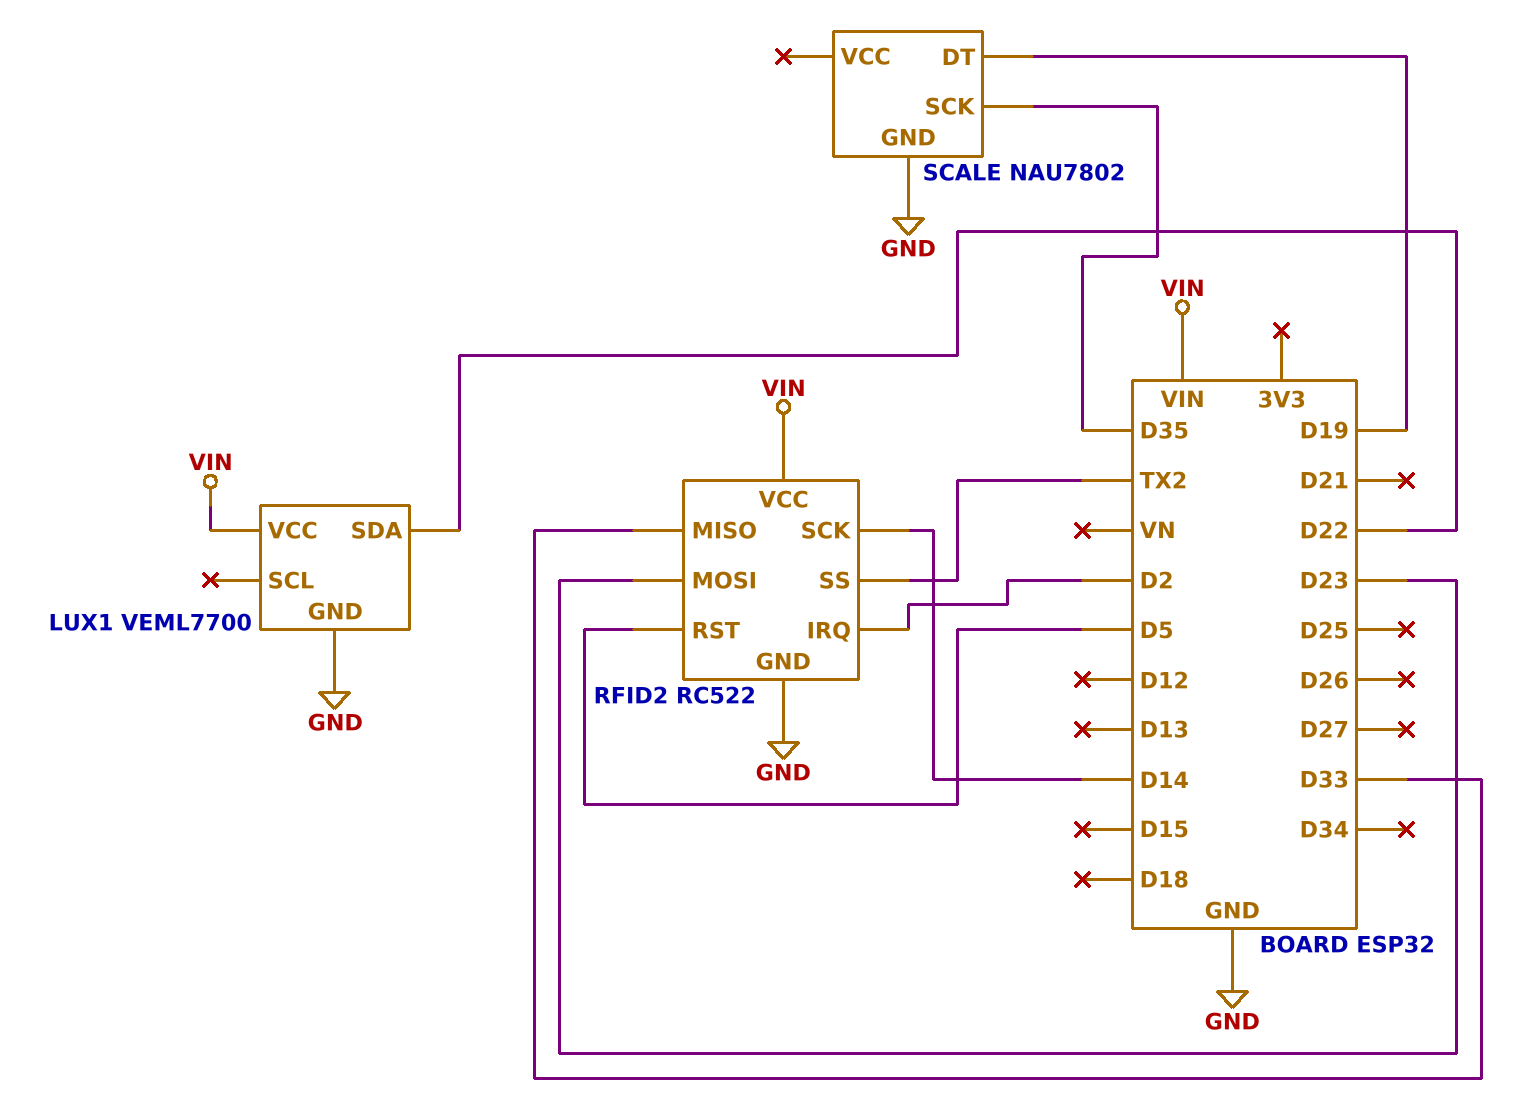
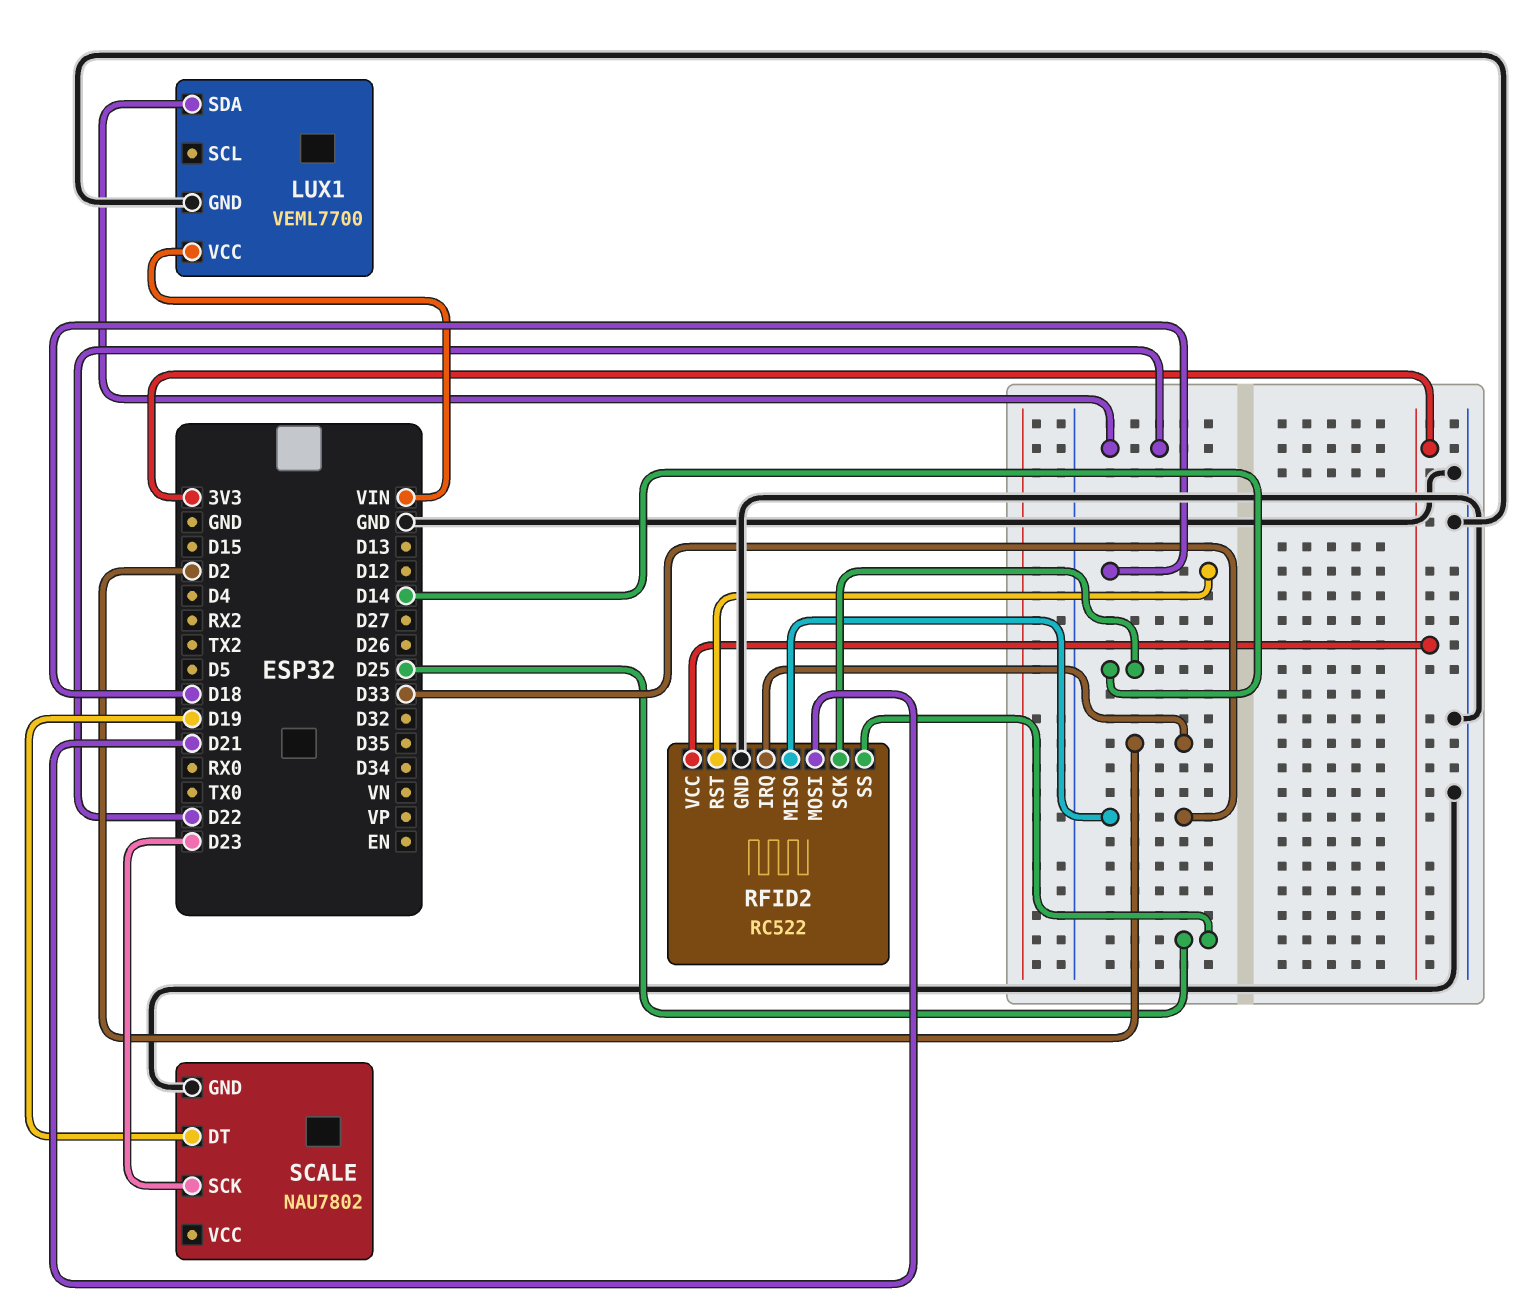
RFID2 pin MOSI: D23 -> D21
RFID2 pin RST: D5 -> D18
RFID2 pin SS: TX2 -> D25
RFID2 pin VCC: VIN -> 3V3
SCALE pin SCK: D35 -> D23

